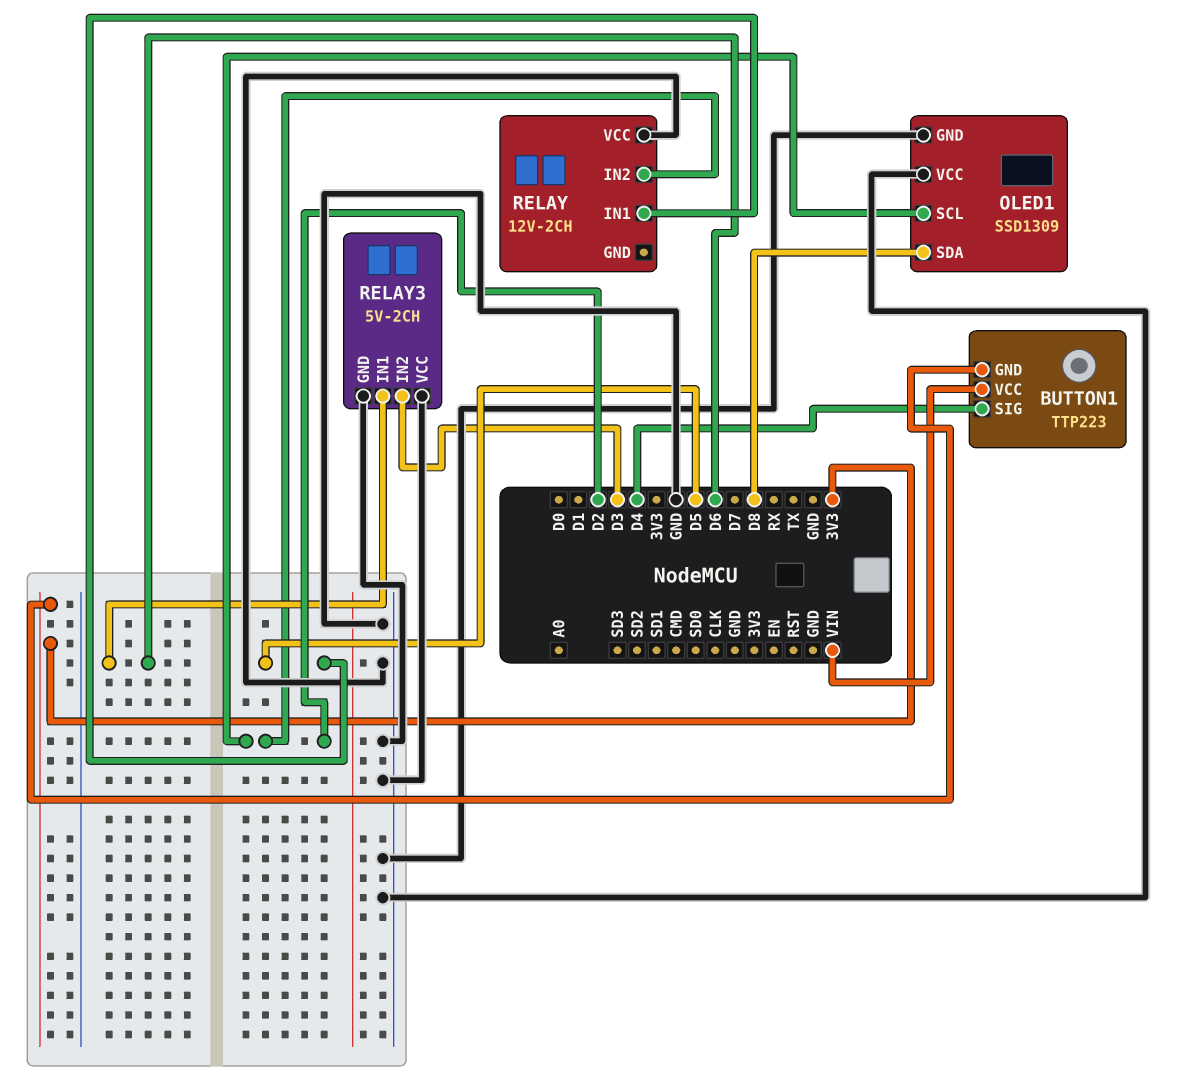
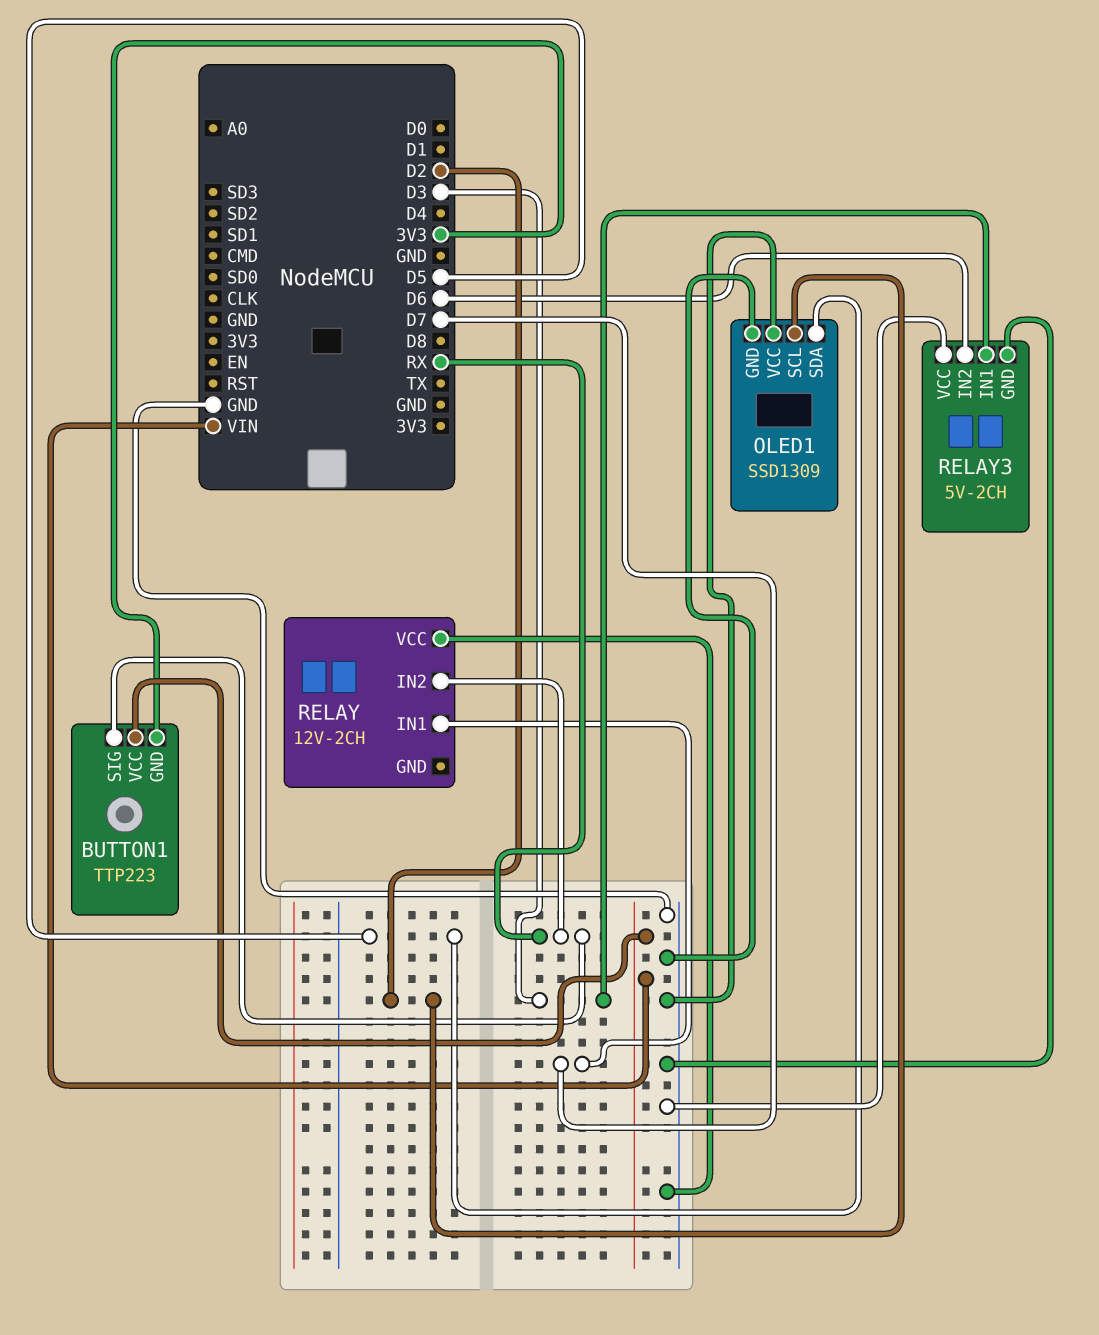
BUTTON1 pin SIG: D4 -> RX
OLED1 pin SDA: D8 -> D5
RELAY pin IN1: D5 -> D7
RELAY pin IN2: D2 -> RX
RELAY3 pin IN1: D6 -> D3
RELAY3 pin IN2: D3 -> D6

